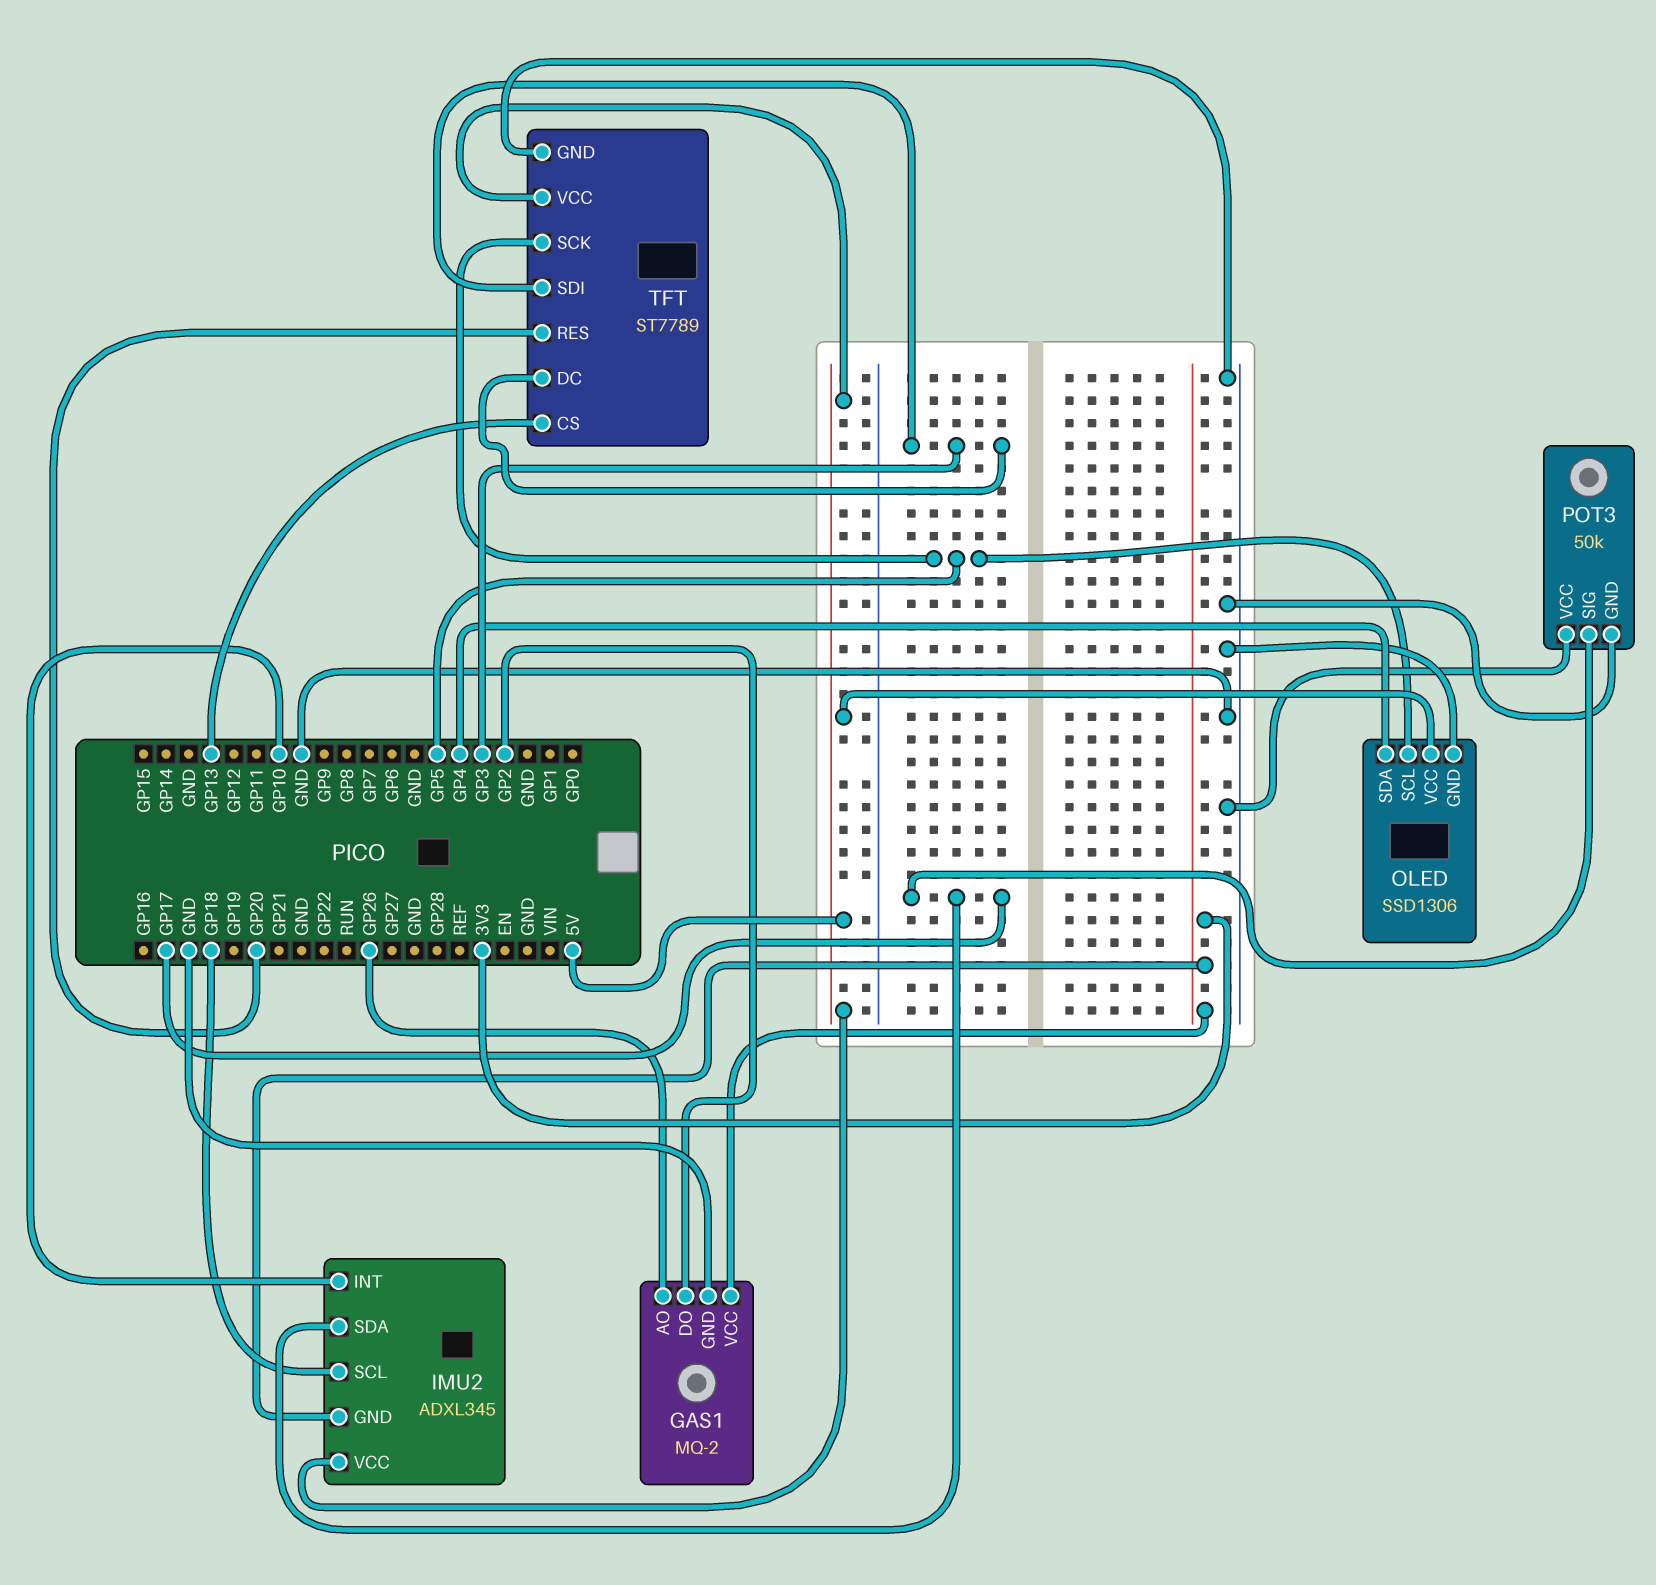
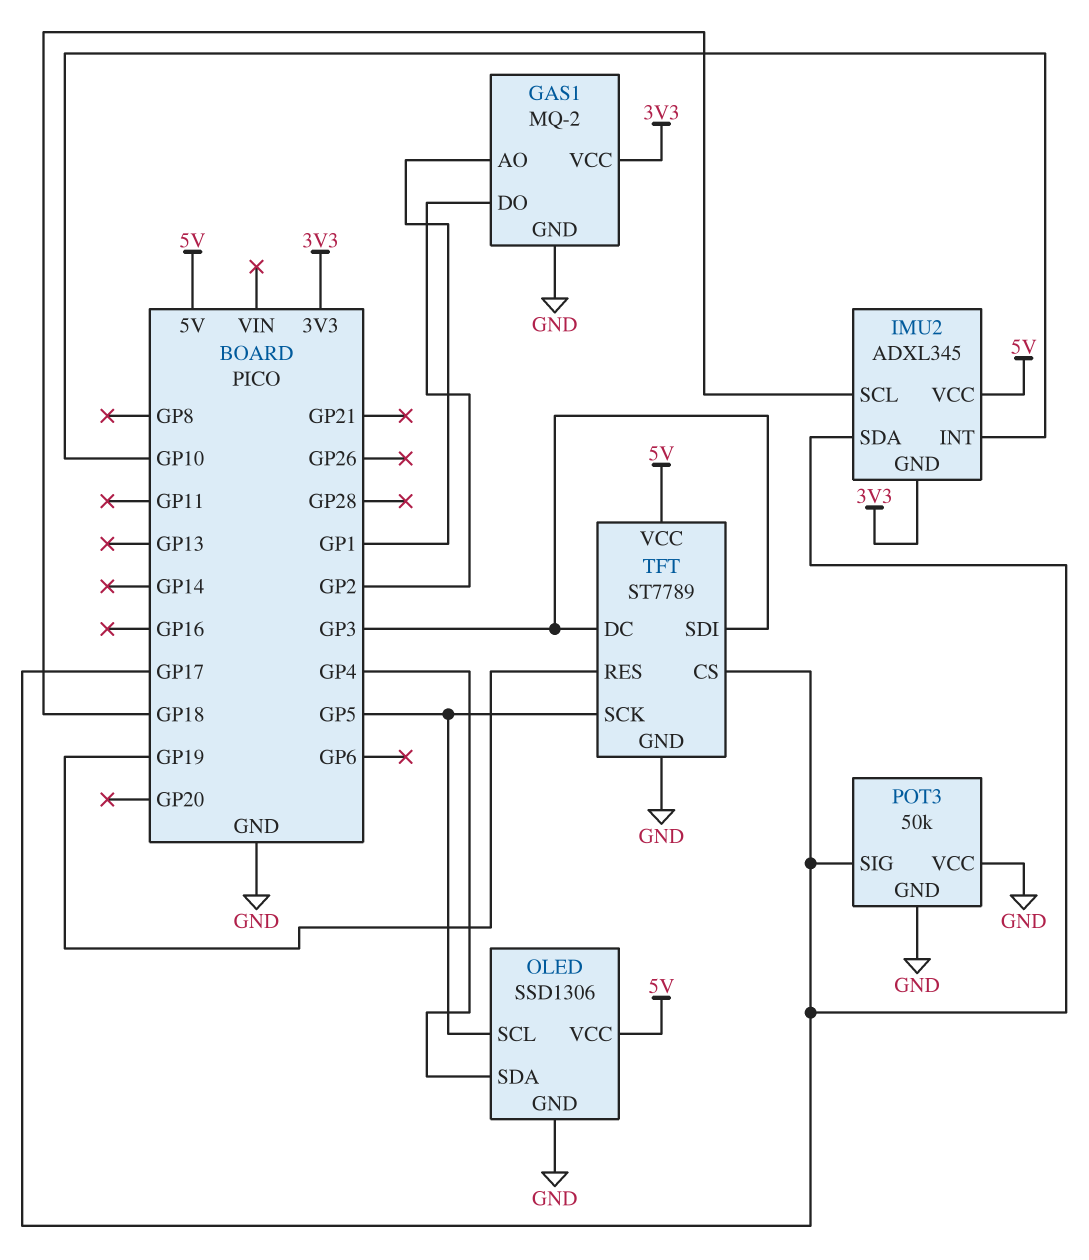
GAS1 pin AO: GP26 -> GP1
TFT pin CS: GP13 -> GP17
TFT pin RES: GP20 -> GP19

